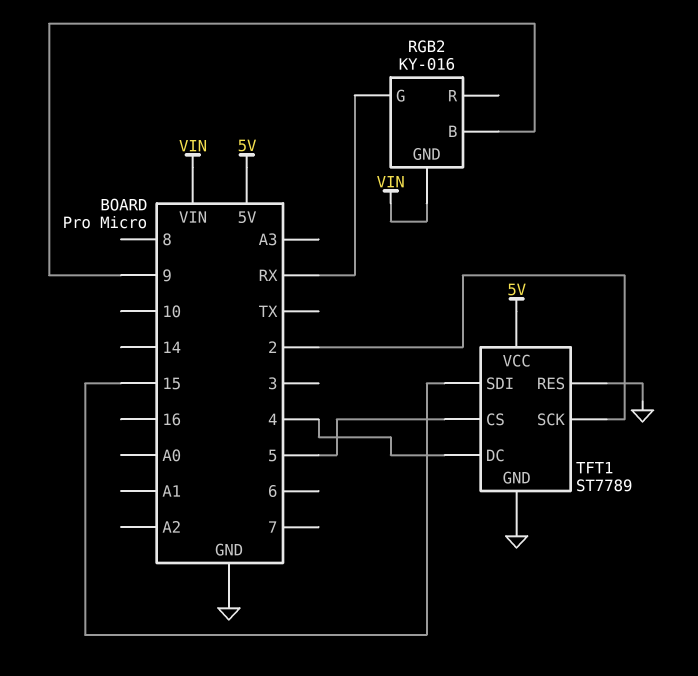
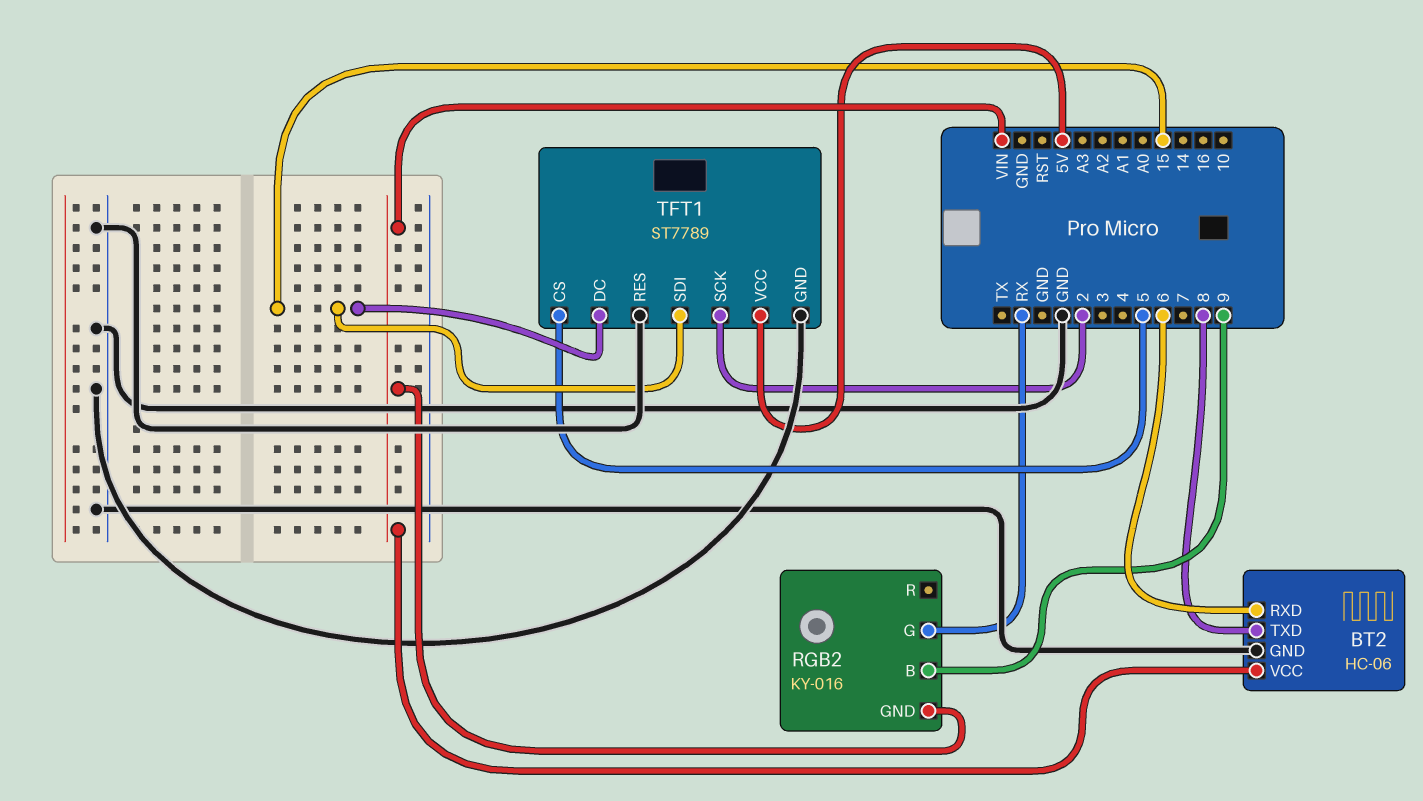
BT2: none -> HC-06
BT2 pin GND: none -> GND
BT2 pin RXD: none -> 6
BT2 pin TXD: none -> 8
BT2 pin VCC: none -> VIN
TFT1 pin DC: 4 -> 15

